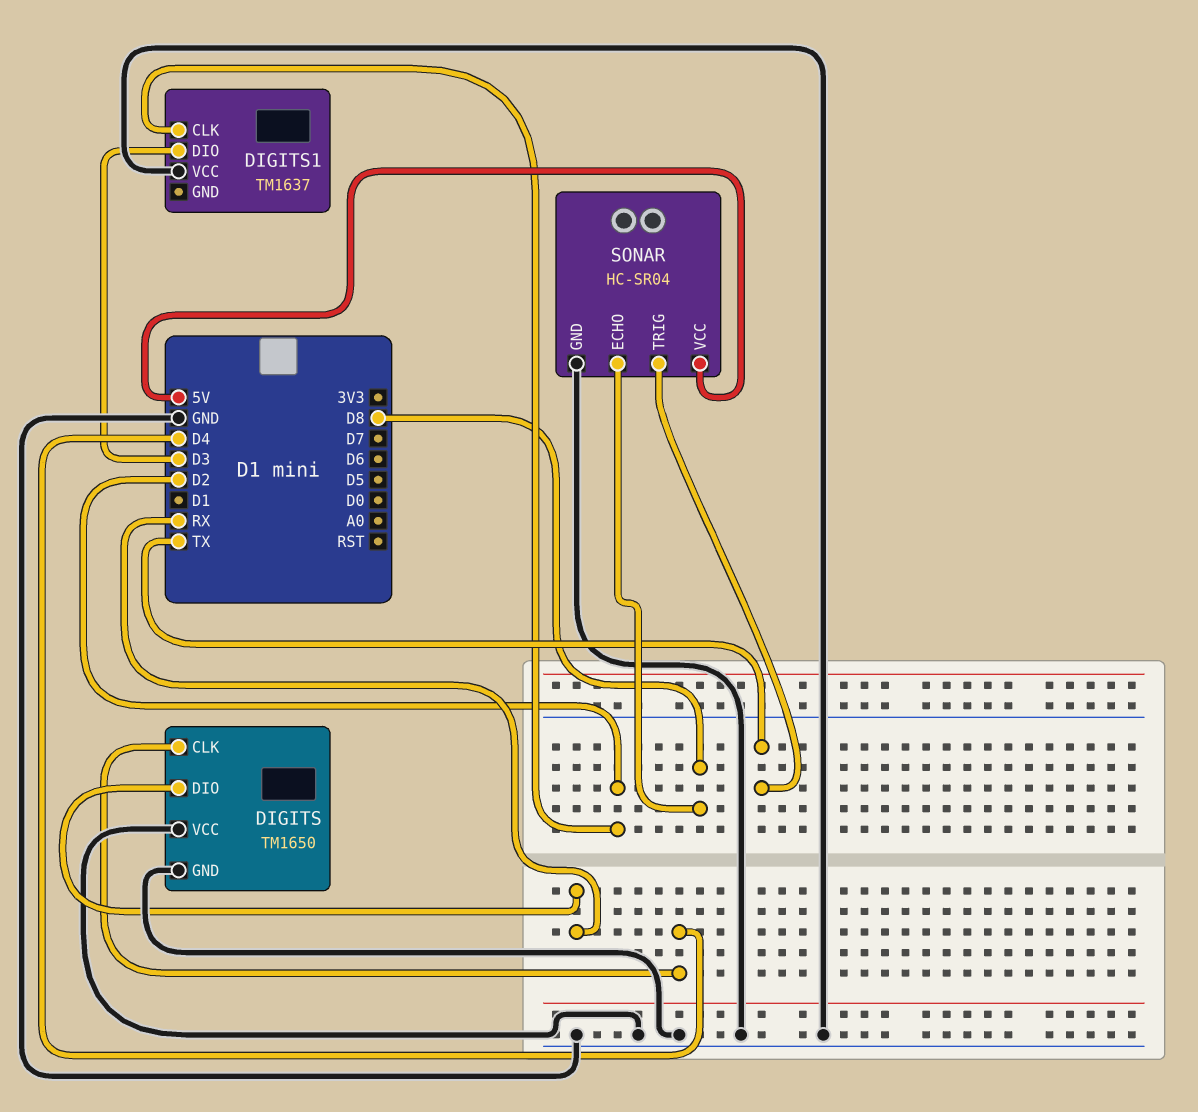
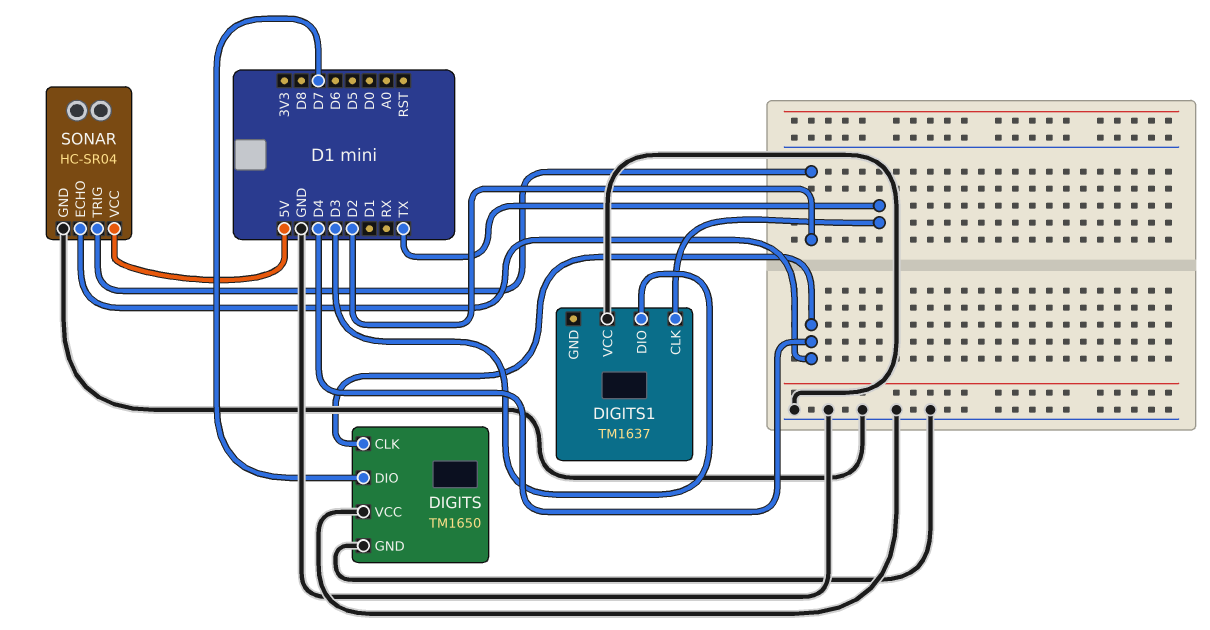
DIGITS pin DIO: RX -> D7
DIGITS1 pin CLK: D2 -> TX
SONAR pin ECHO: D8 -> D4
SONAR pin TRIG: TX -> D2

